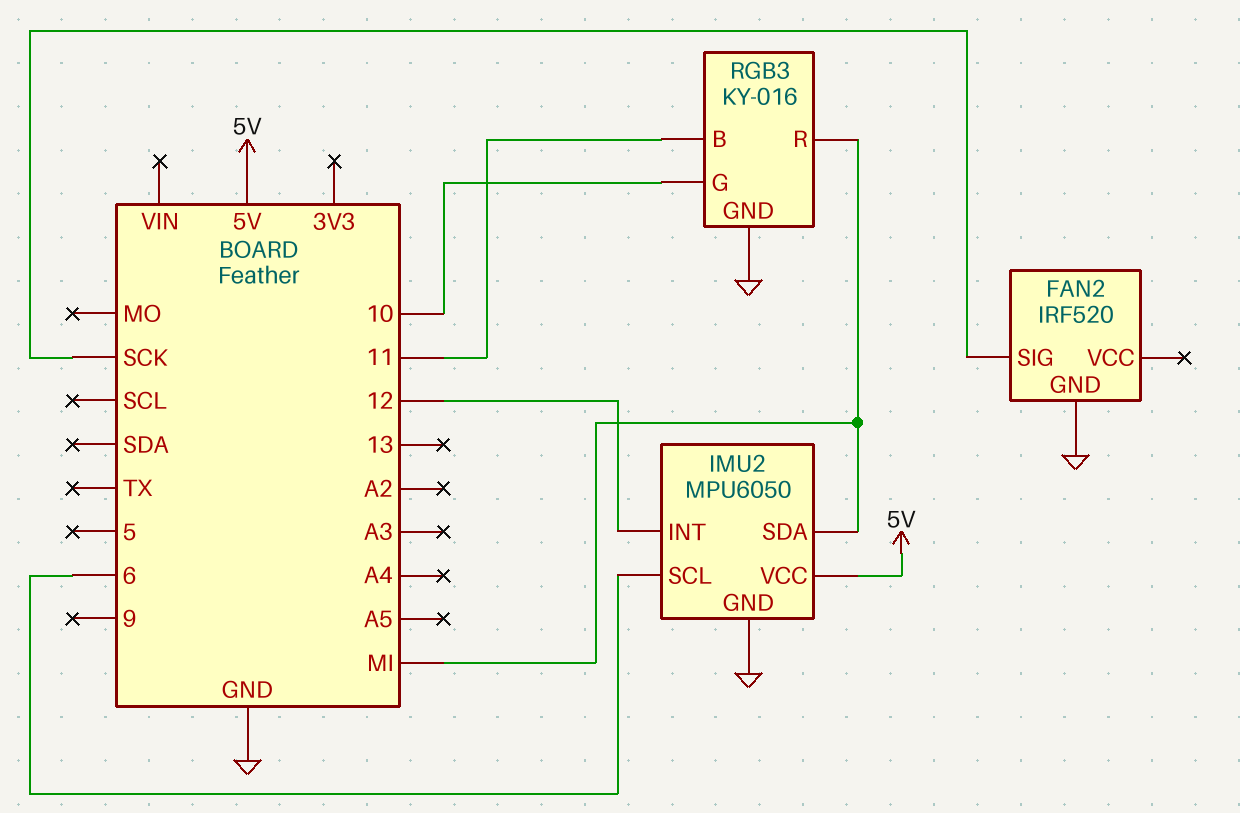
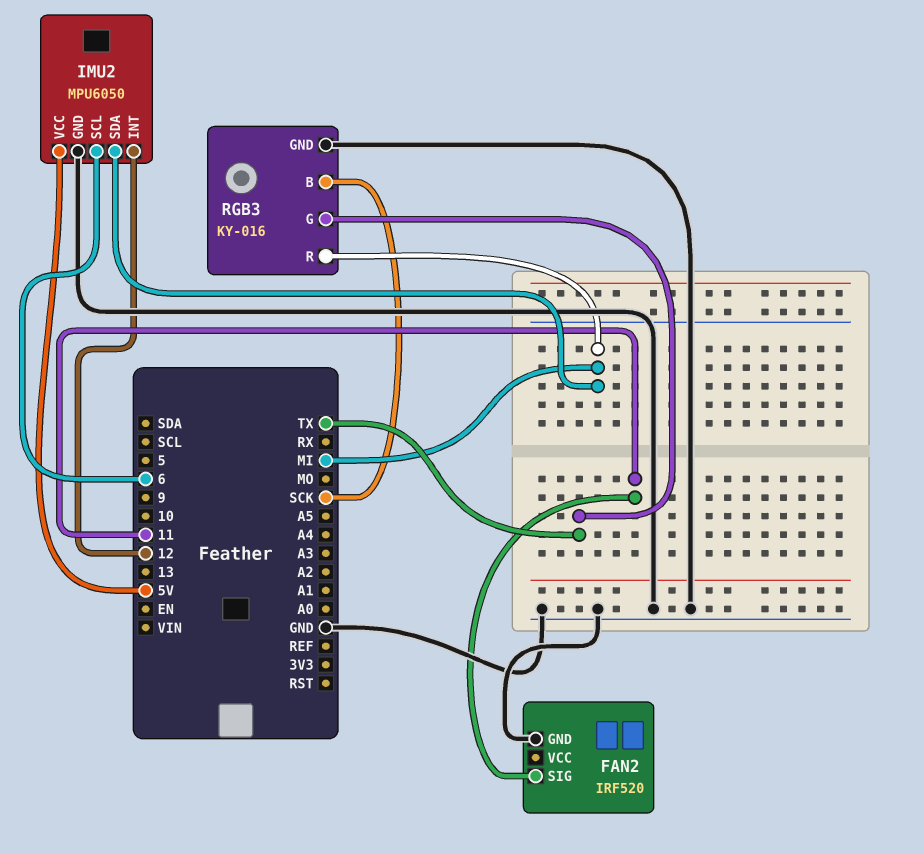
FAN2 pin SIG: SCK -> 11
RGB3 pin B: 11 -> SCK
RGB3 pin G: 10 -> TX

